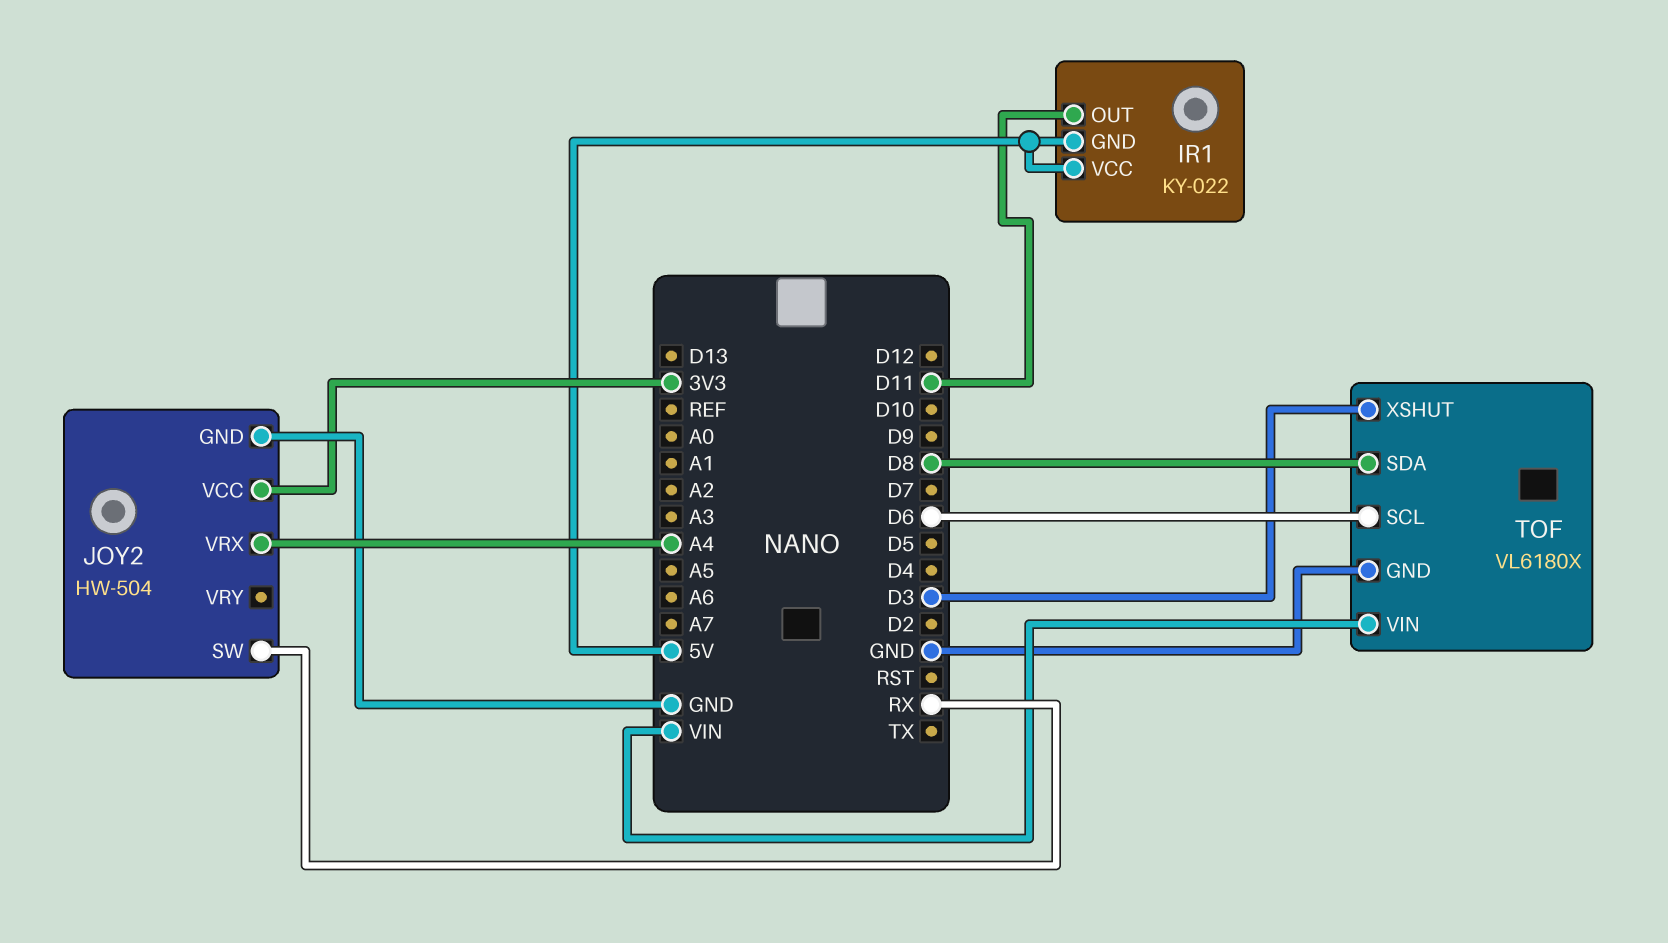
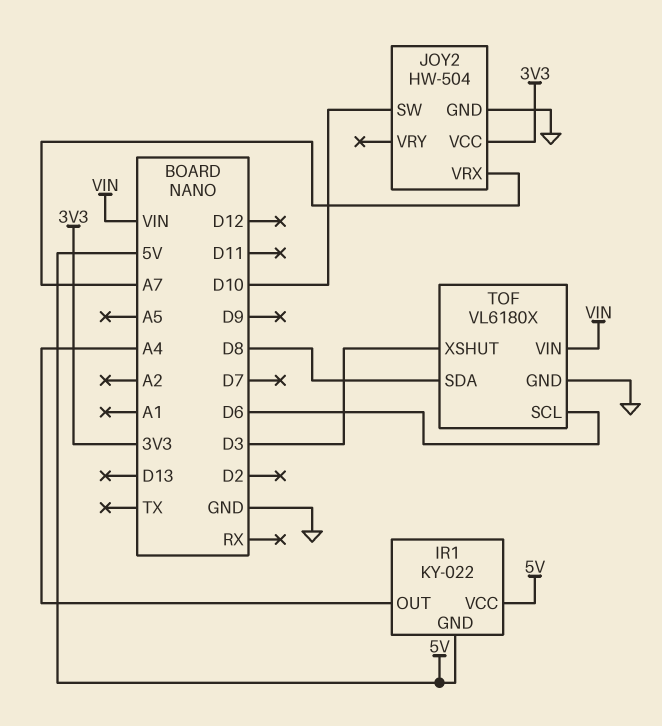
IR1 pin OUT: D11 -> A4
JOY2 pin SW: RX -> D10
JOY2 pin VRX: A4 -> A7

